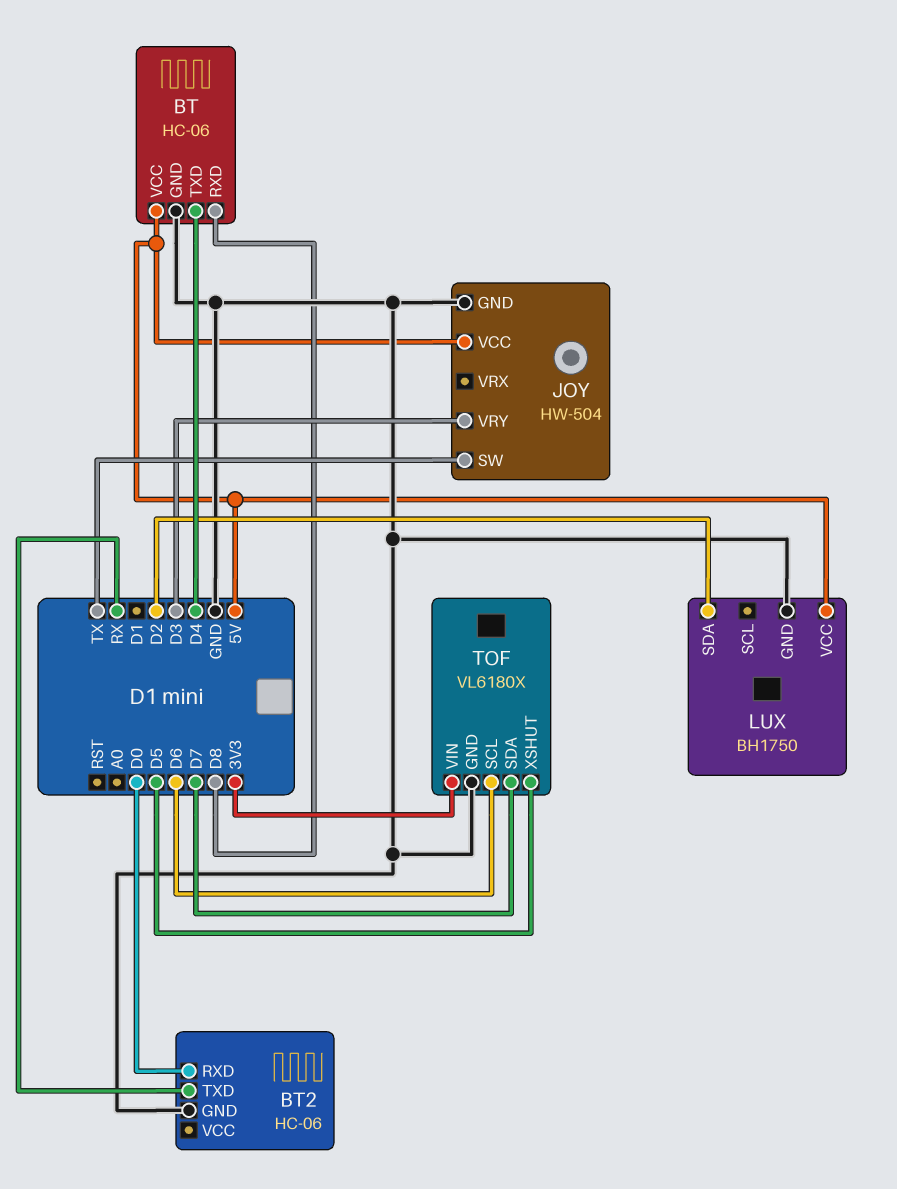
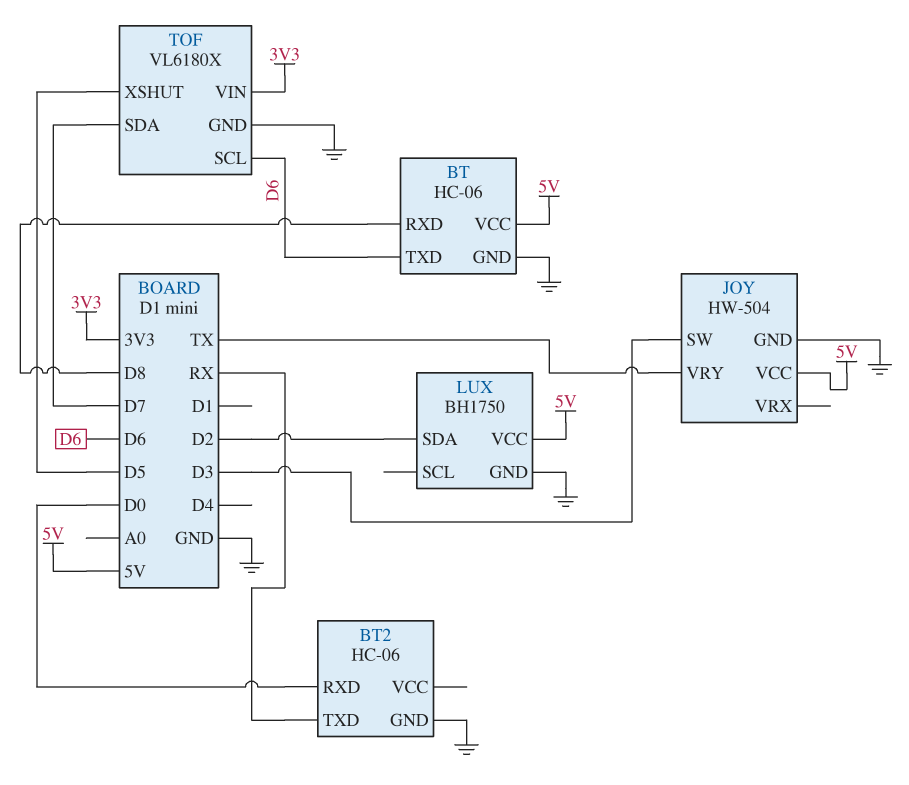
BT pin TXD: D4 -> D6
JOY pin SW: TX -> D3
JOY pin VRY: D3 -> TX

